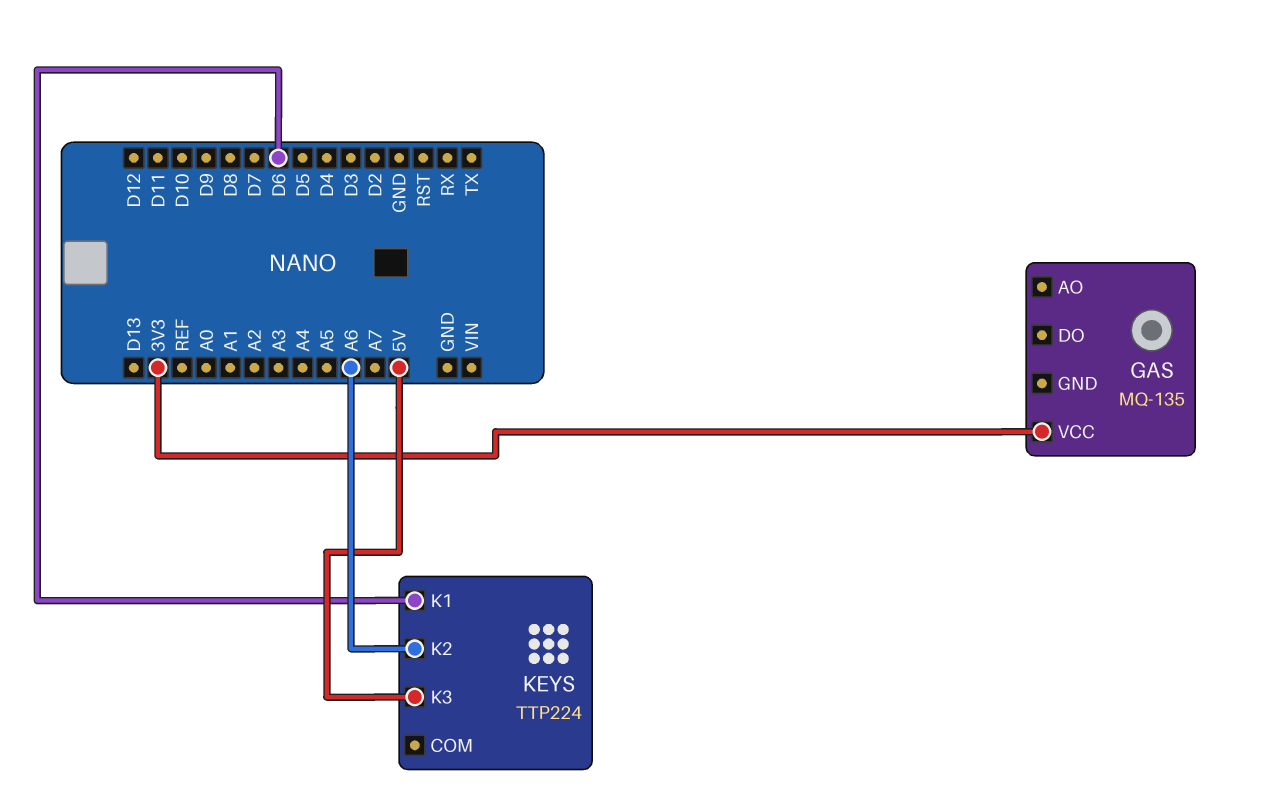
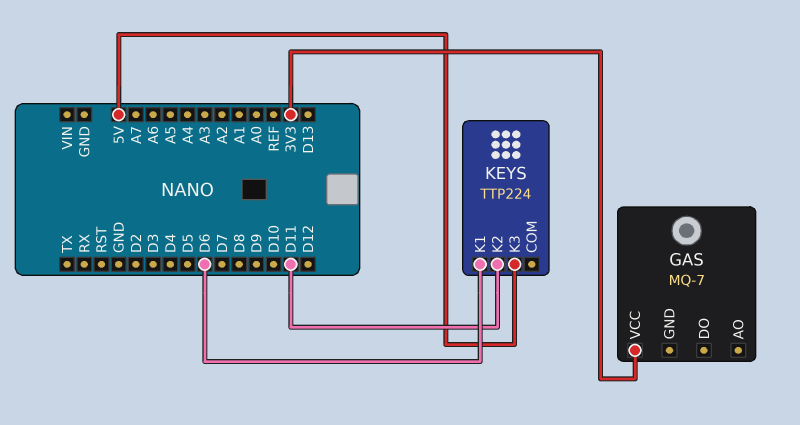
GAS: MQ-135 -> MQ-7
KEYS pin K2: A6 -> D11

